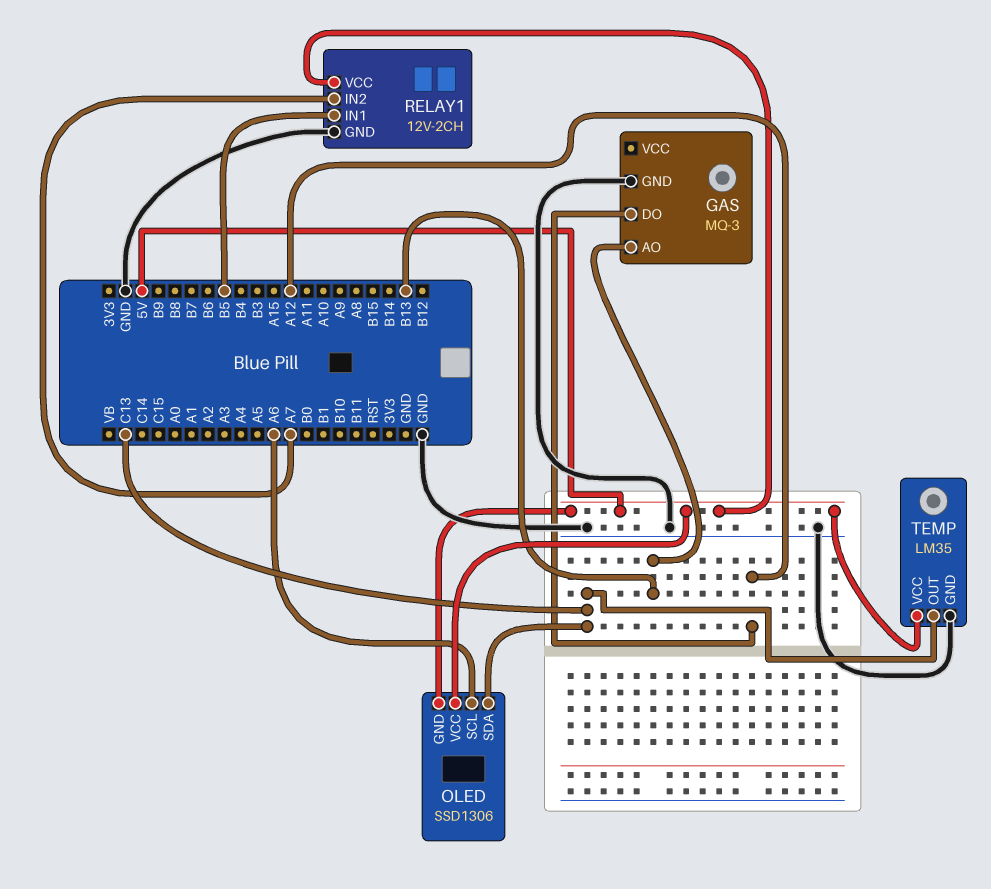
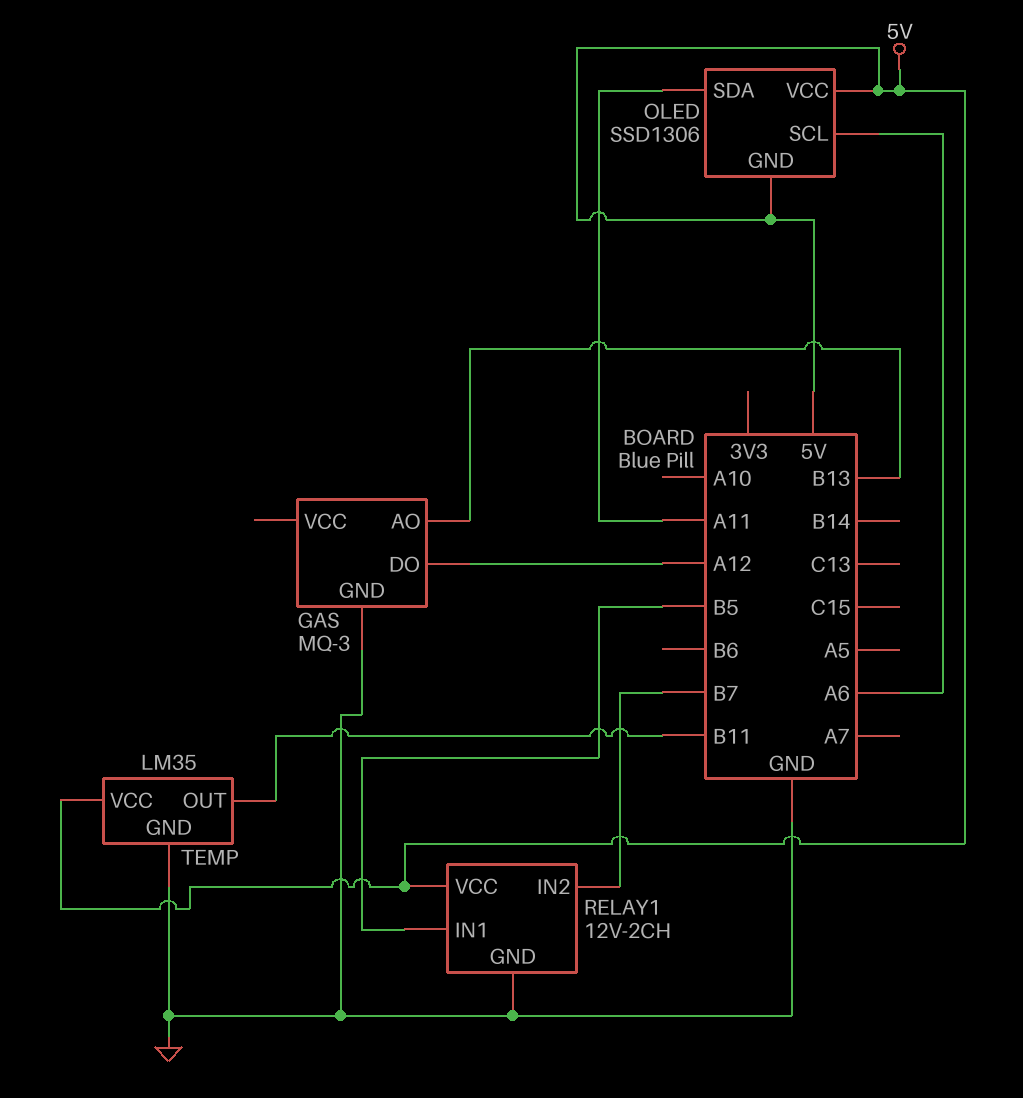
OLED pin SDA: C13 -> A11
RELAY1 pin IN2: A7 -> B7
TEMP pin OUT: C13 -> B11

